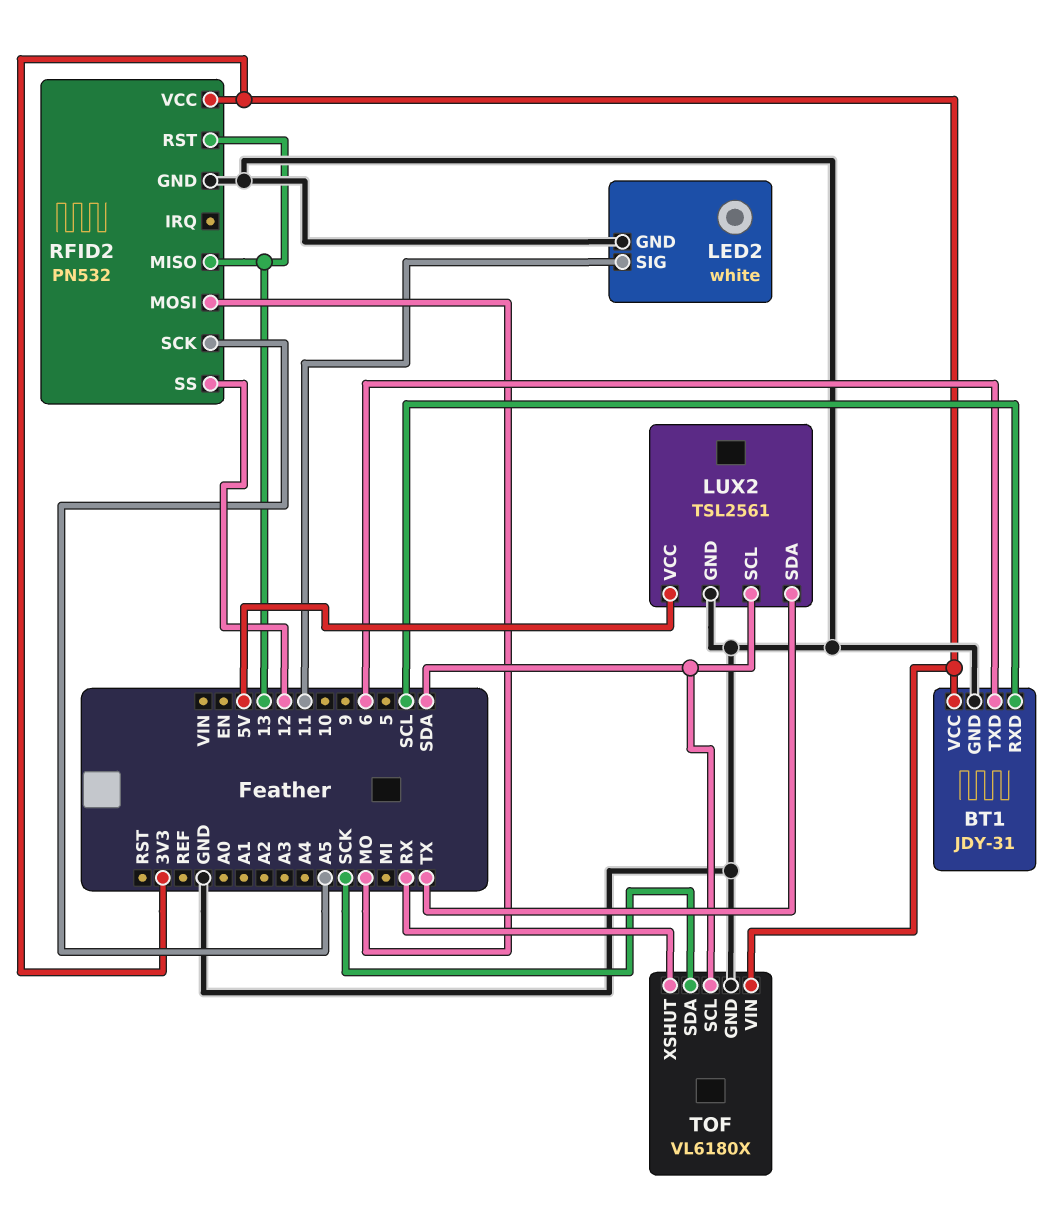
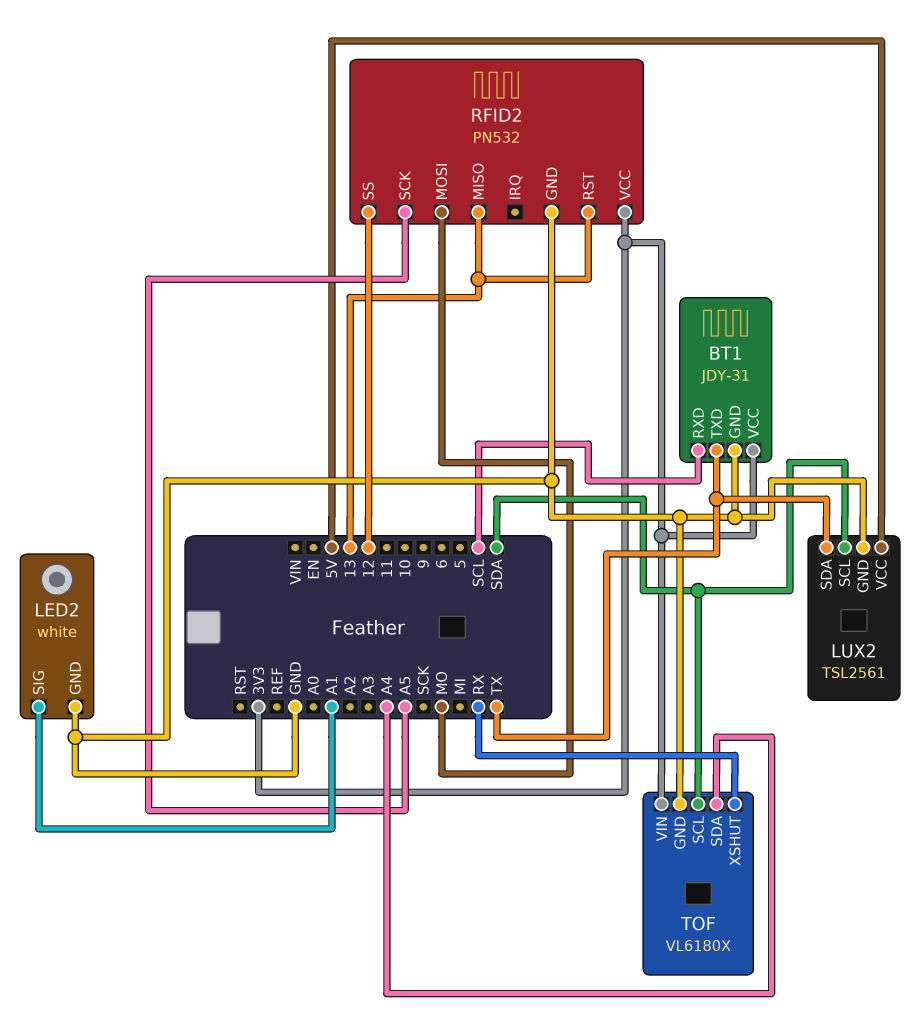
BT1 pin TXD: 6 -> TX
LED2 pin SIG: 11 -> A1
TOF pin SDA: SCK -> A4

